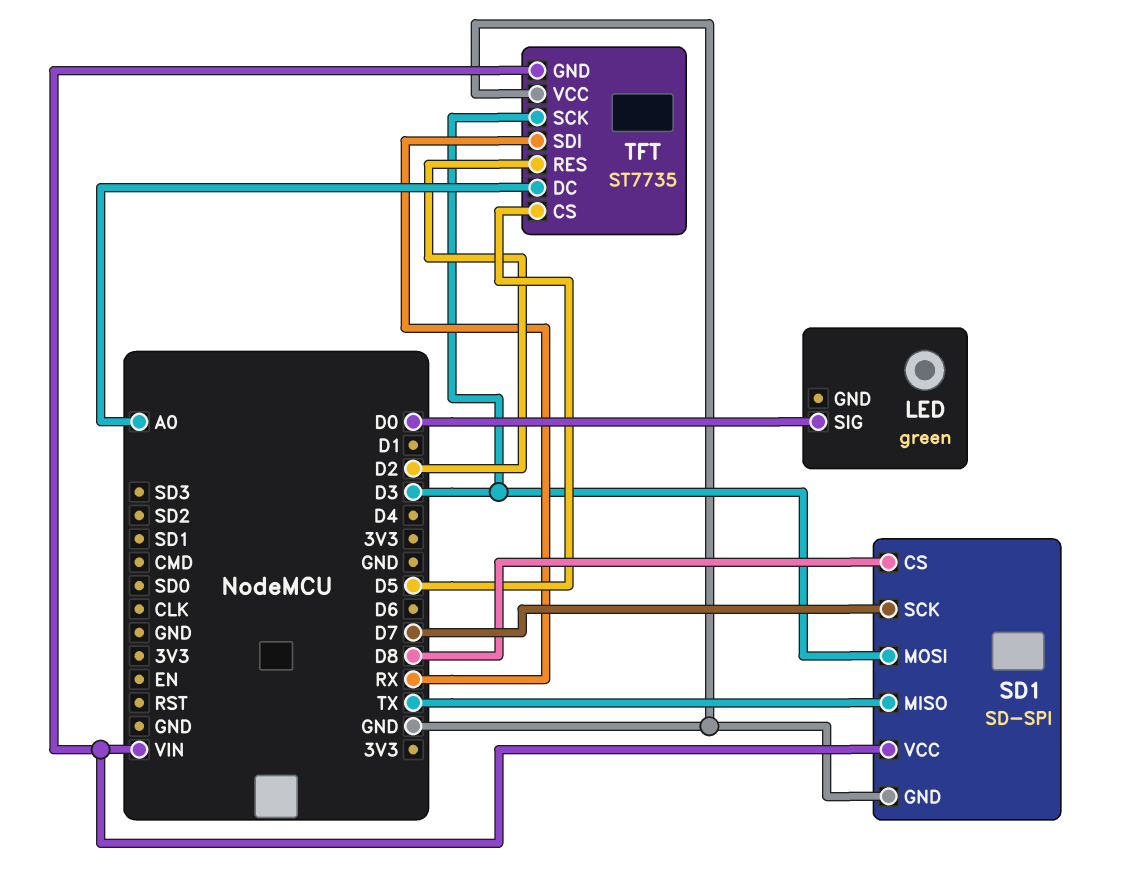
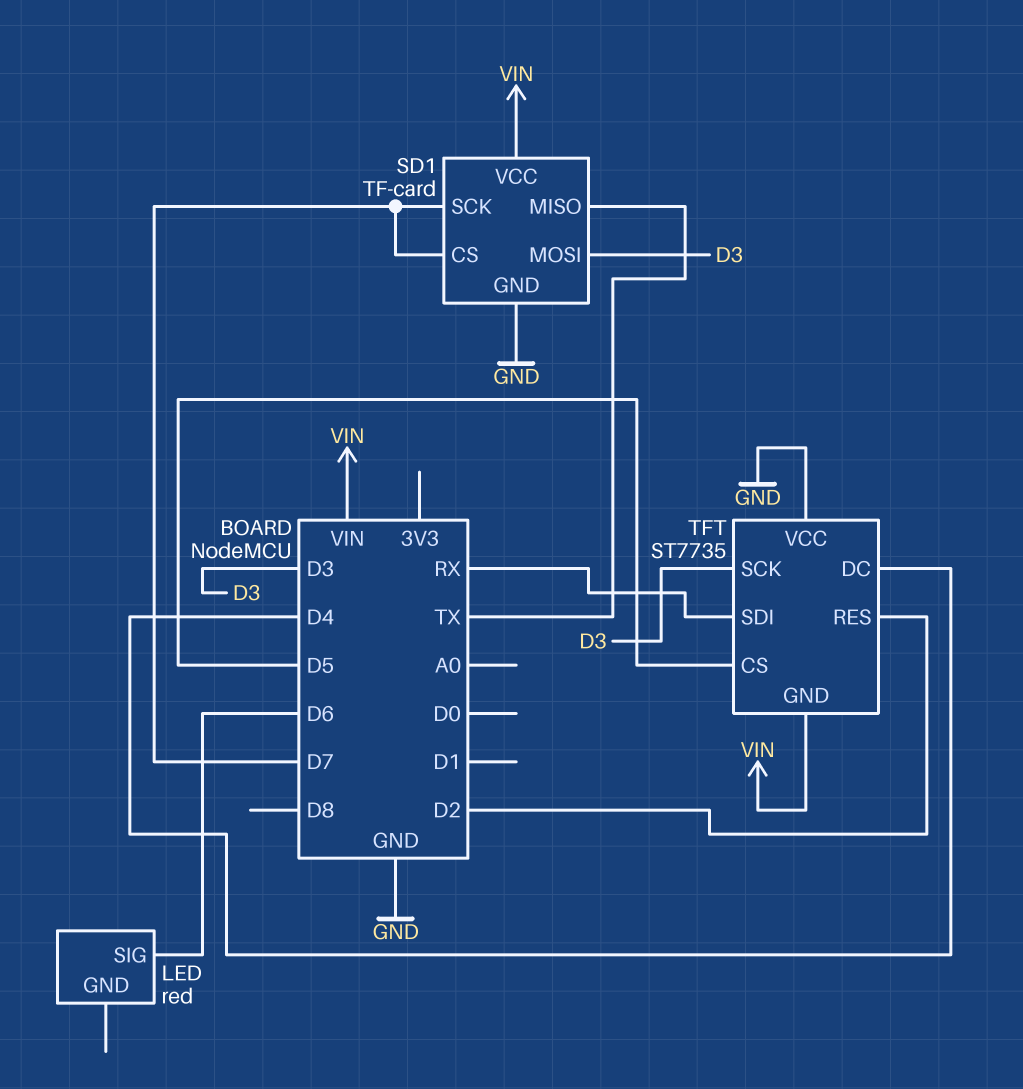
LED: green -> red
LED pin SIG: D0 -> D6
SD1: SD-SPI -> TF-card
SD1 pin CS: D8 -> D7
TFT pin DC: A0 -> D4

